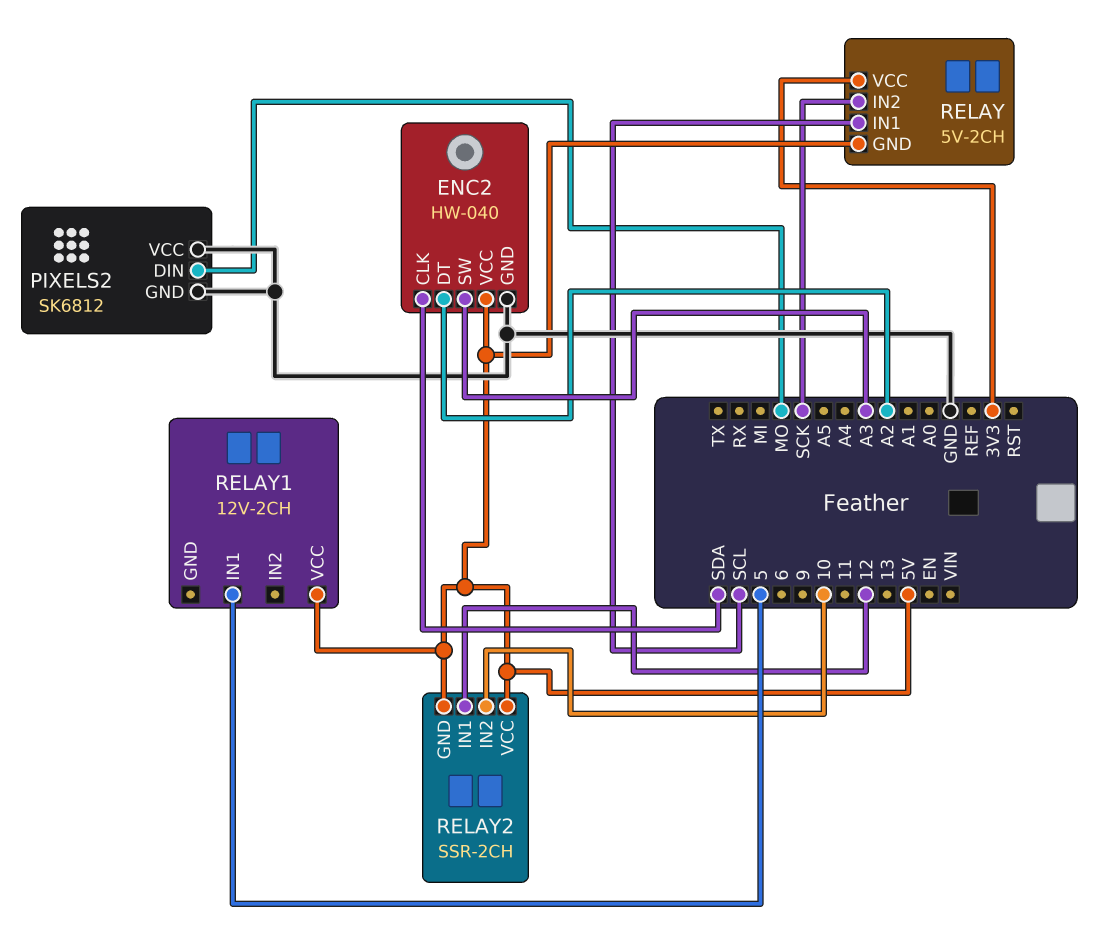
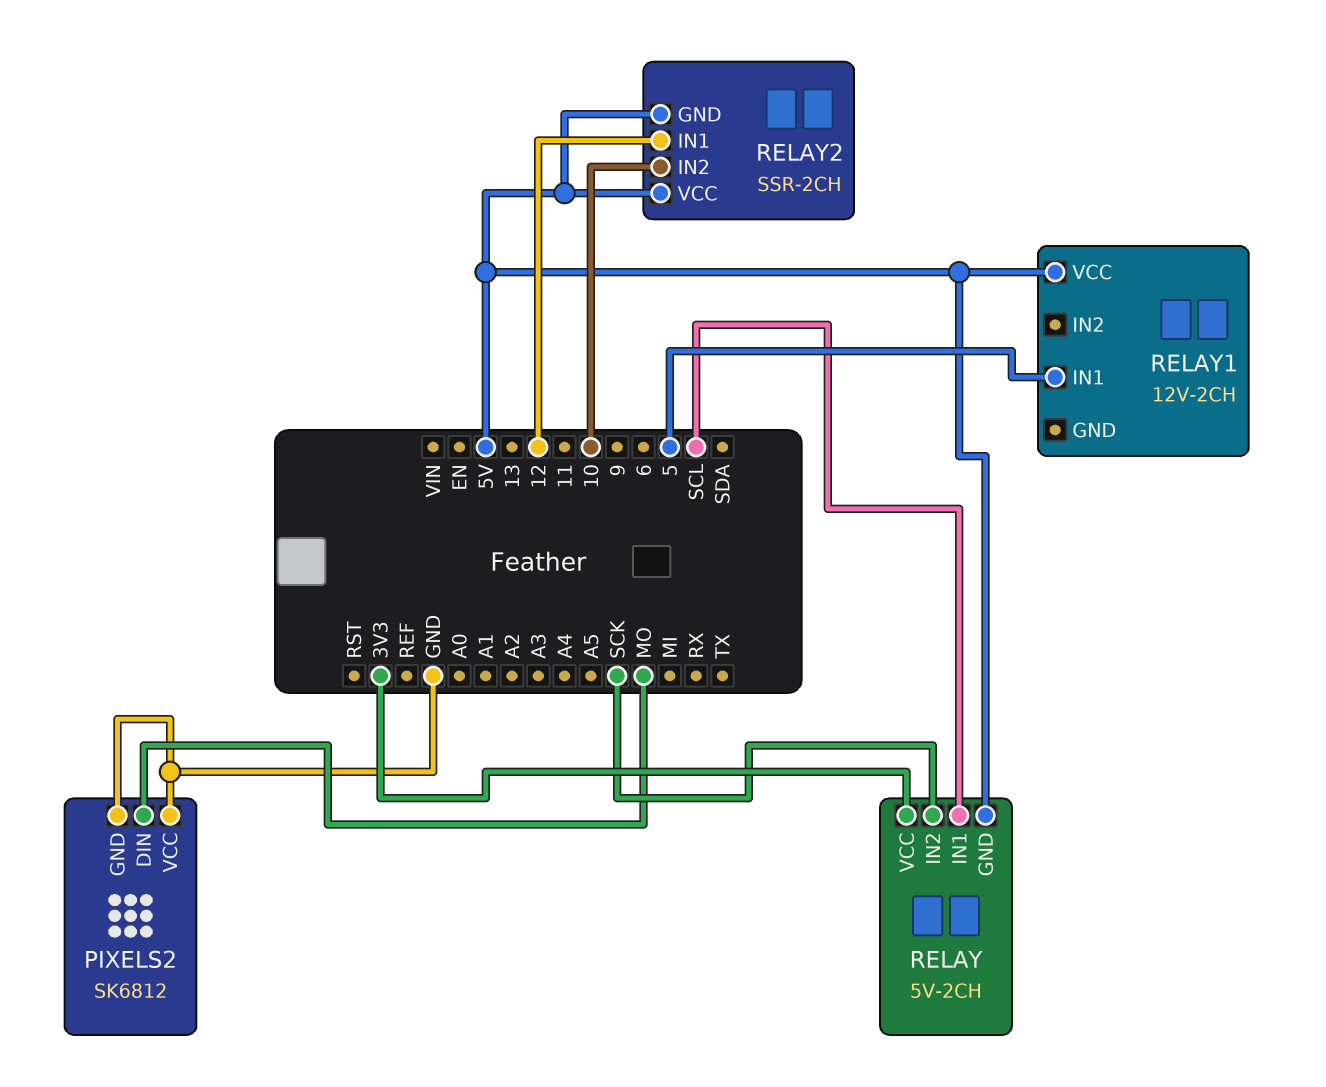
ENC2: HW-040 -> none
ENC2 pin CLK: SDA -> none
ENC2 pin DT: A2 -> none
ENC2 pin GND: GND -> none
ENC2 pin SW: A3 -> none
ENC2 pin VCC: 5V -> none

